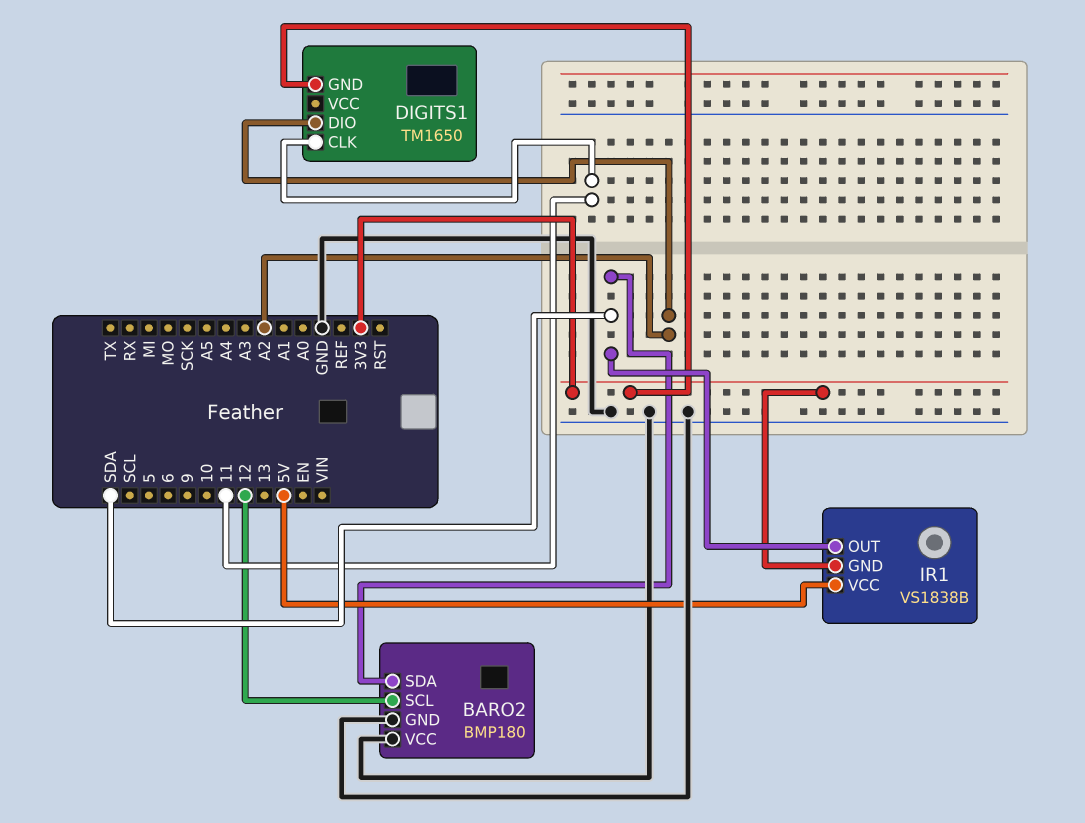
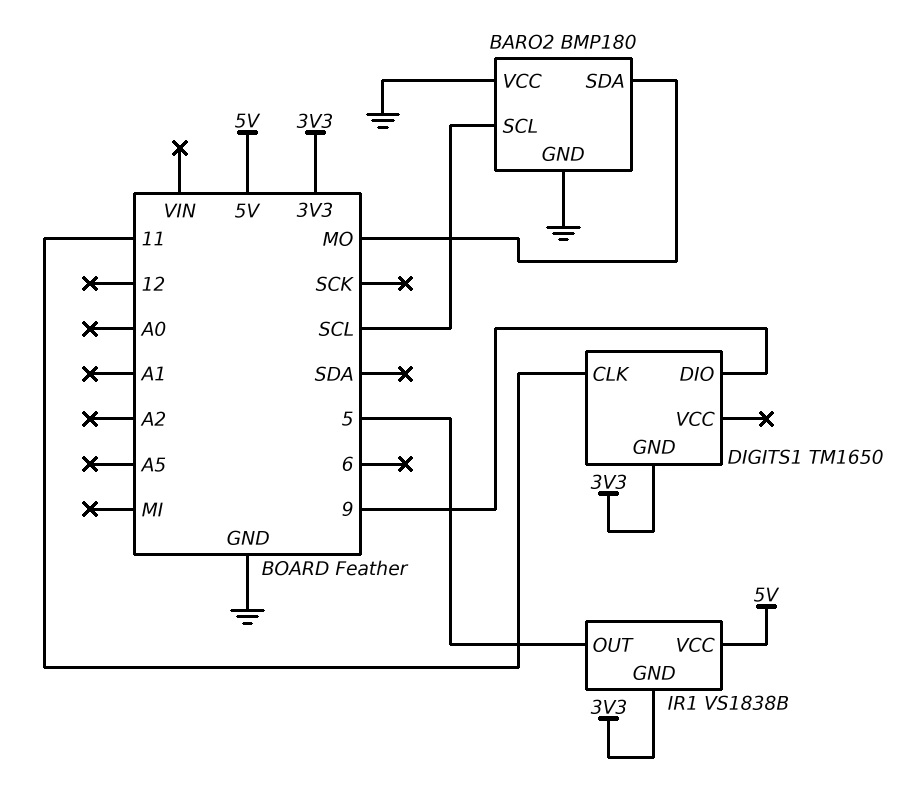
BARO2 pin SCL: 12 -> SCL
BARO2 pin SDA: SDA -> MO
DIGITS1 pin DIO: A2 -> 9
IR1 pin OUT: SDA -> 5

